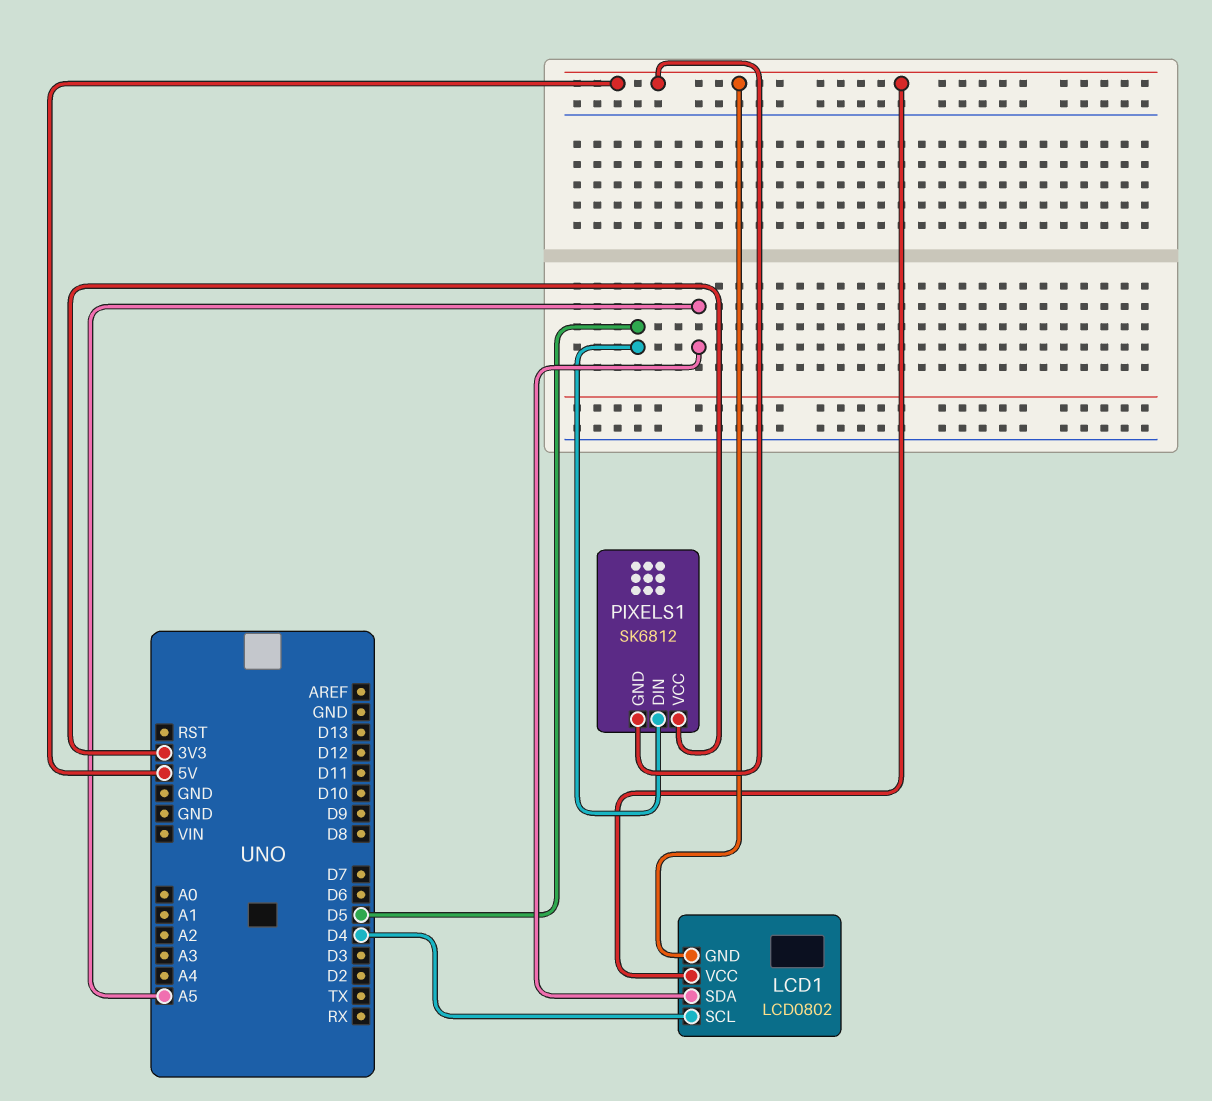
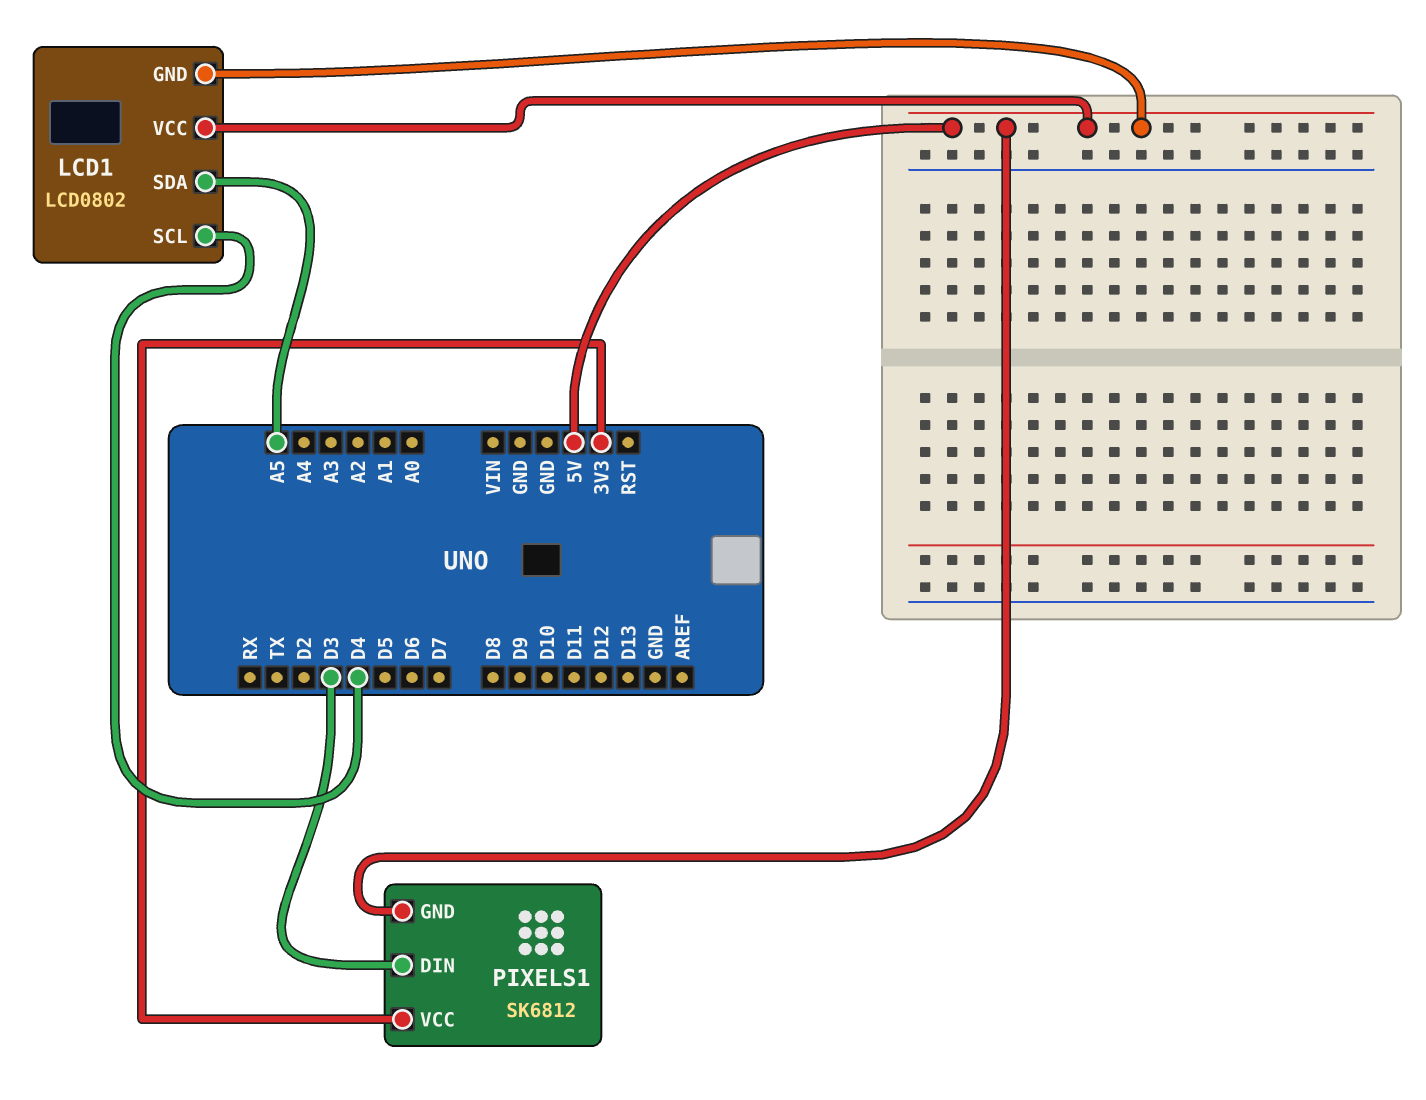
PIXELS1 pin DIN: D5 -> D3

